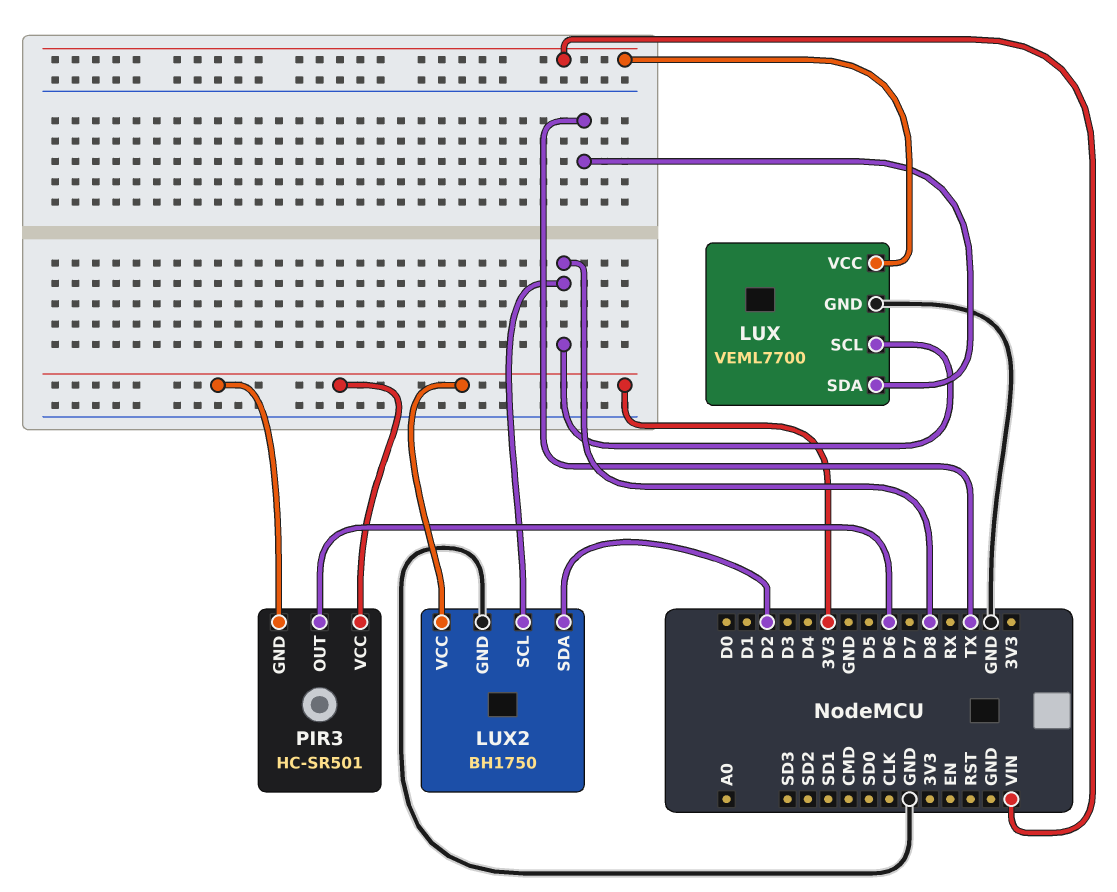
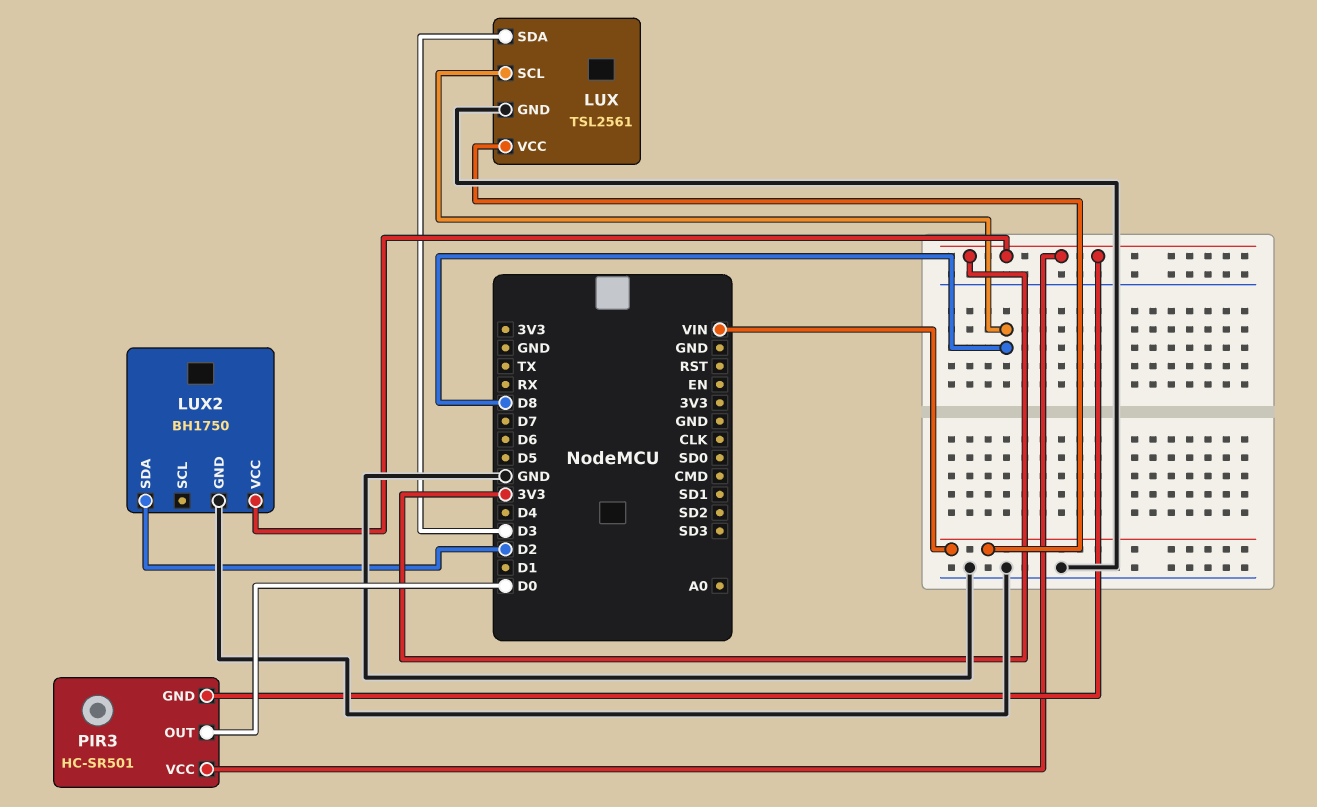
LUX: VEML7700 -> TSL2561
LUX pin SDA: TX -> D3
LUX2 pin SCL: D8 -> none
PIR3 pin OUT: D6 -> D0

